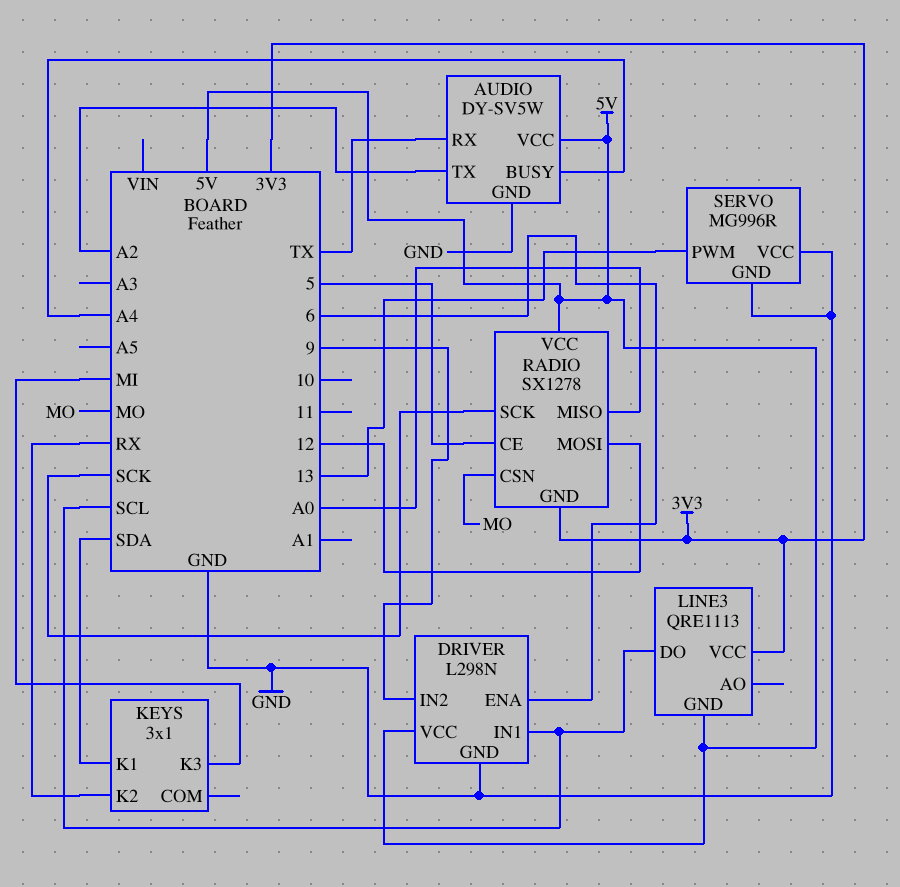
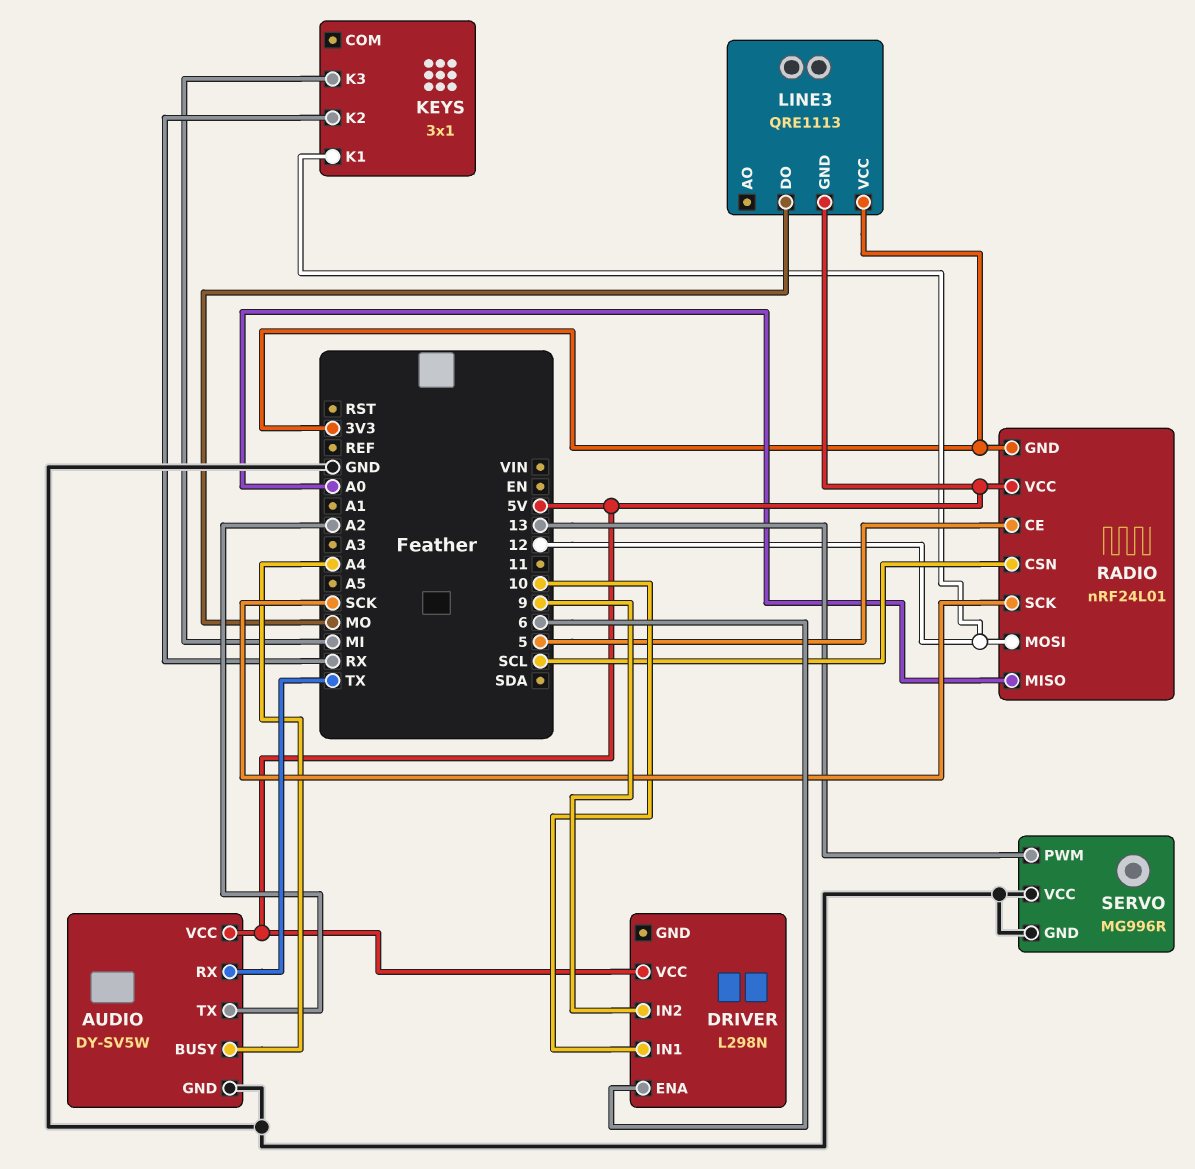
DRIVER pin GND: GND -> none
DRIVER pin IN1: SCL -> 10
KEYS pin K1: SDA -> 12
LINE3 pin DO: SCL -> MO
RADIO: SX1278 -> nRF24L01
RADIO pin CSN: MO -> SCL

